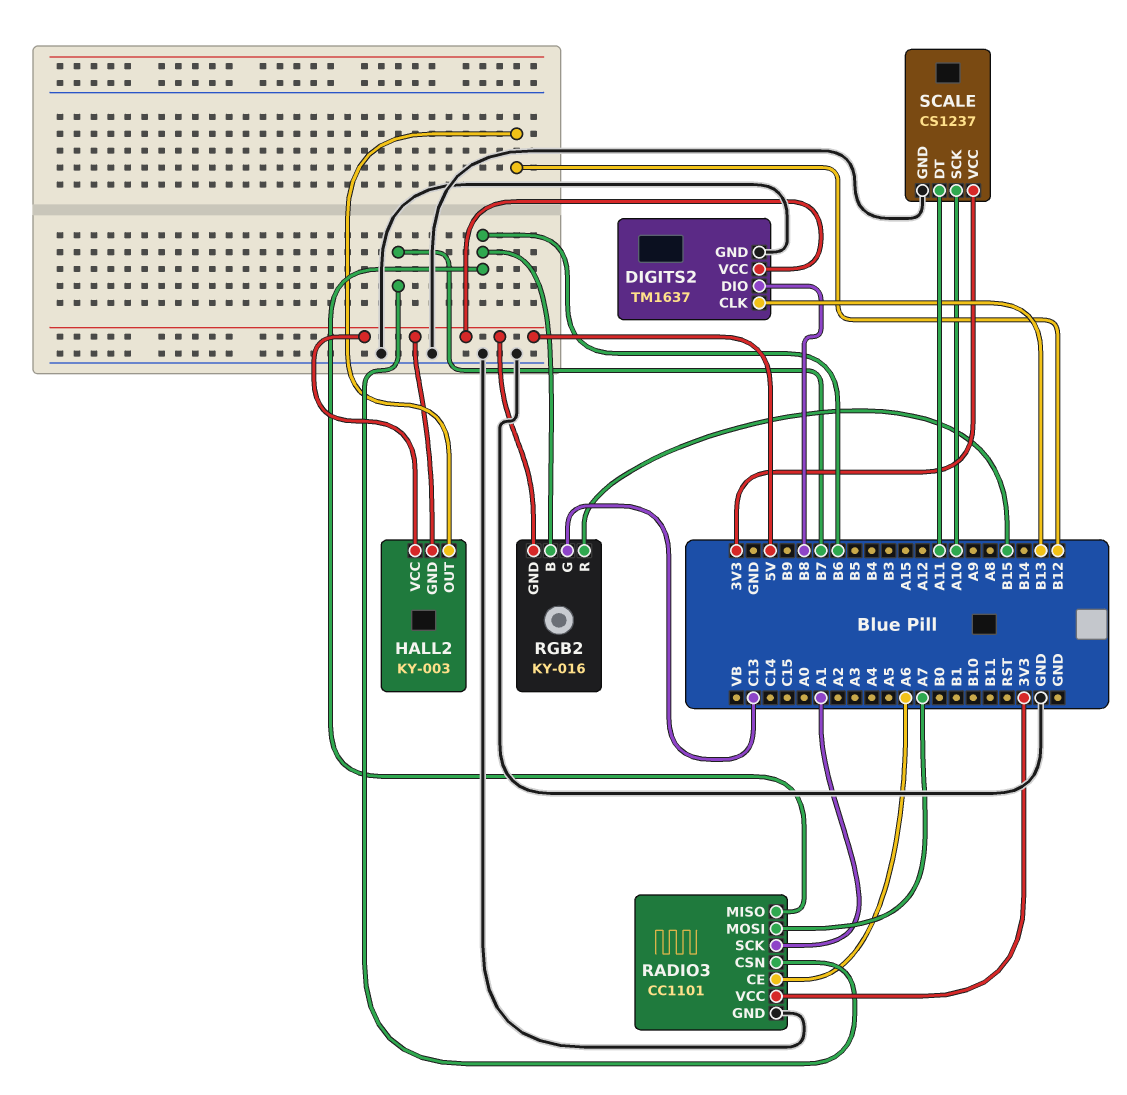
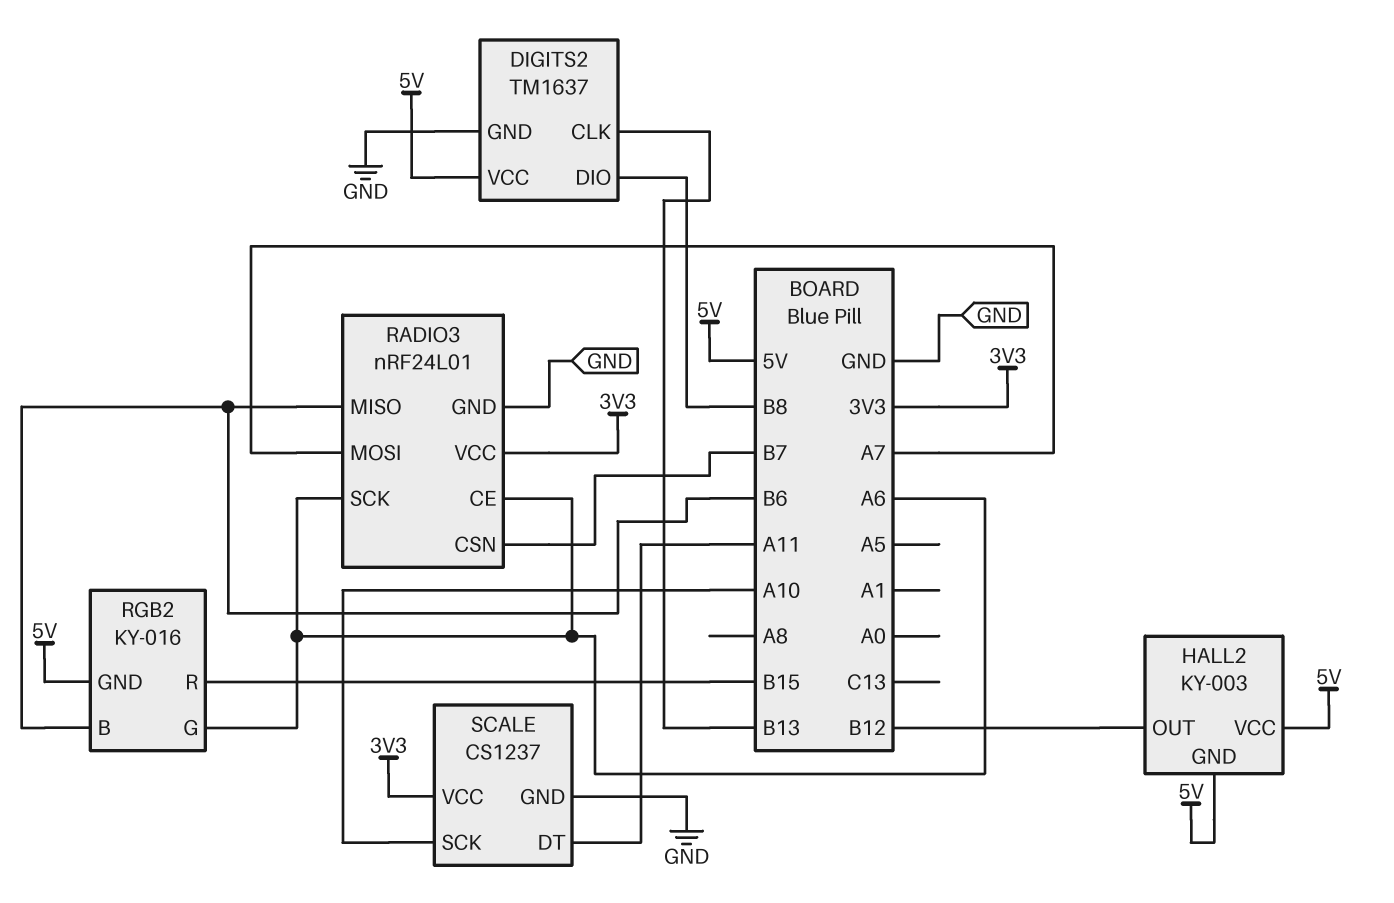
RADIO3: CC1101 -> nRF24L01
RADIO3 pin SCK: A1 -> A6
RGB2 pin G: C13 -> A6

